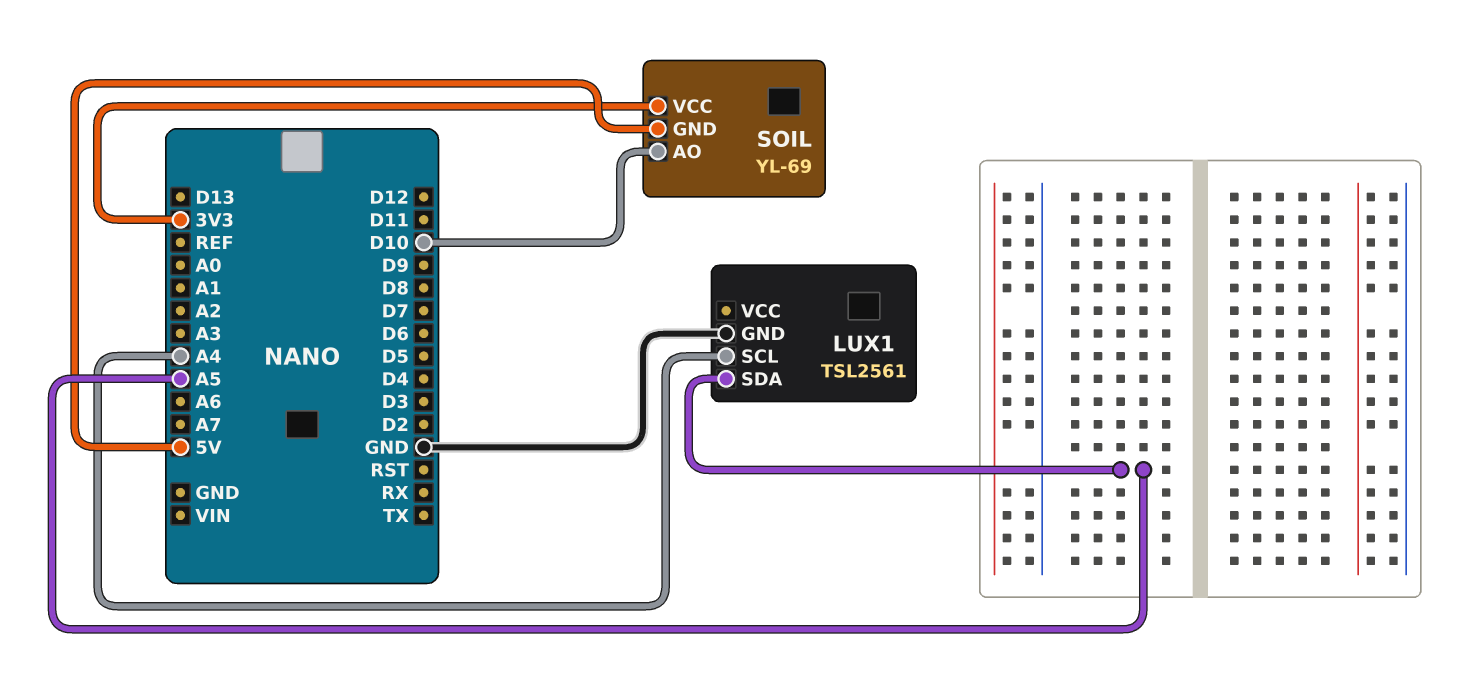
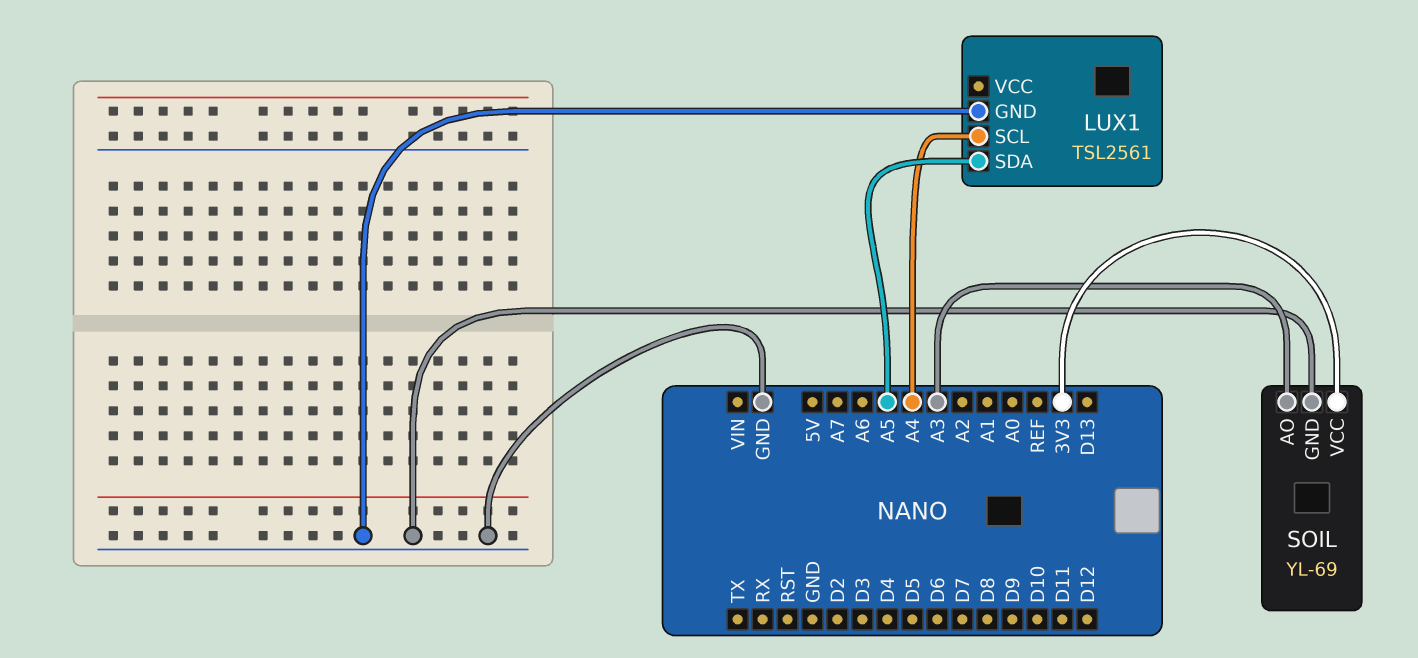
SOIL pin AO: D10 -> A3
SOIL pin GND: 5V -> GND

